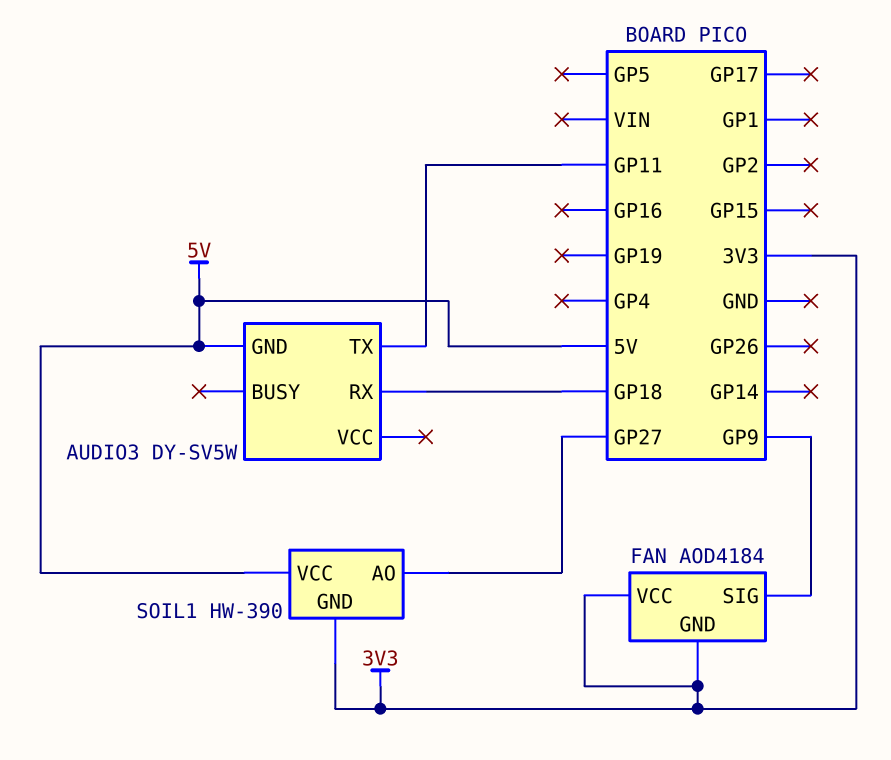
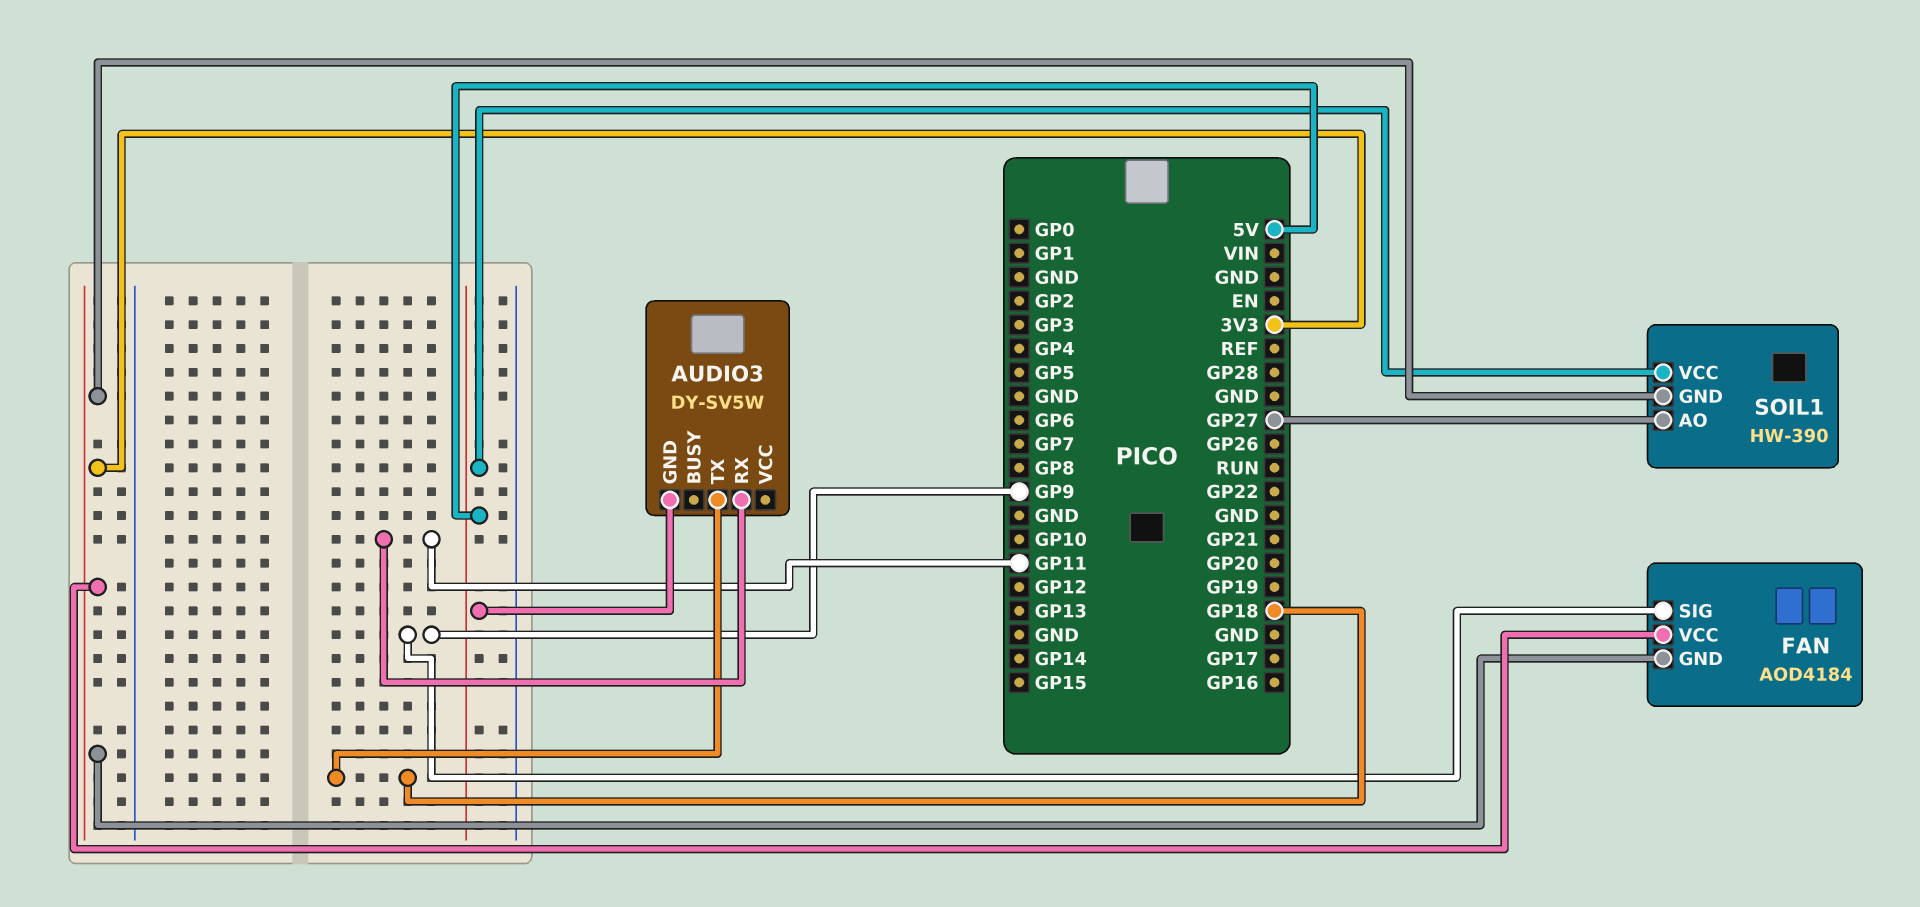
AUDIO3 pin RX: GP18 -> GP11
AUDIO3 pin TX: GP11 -> GP18

